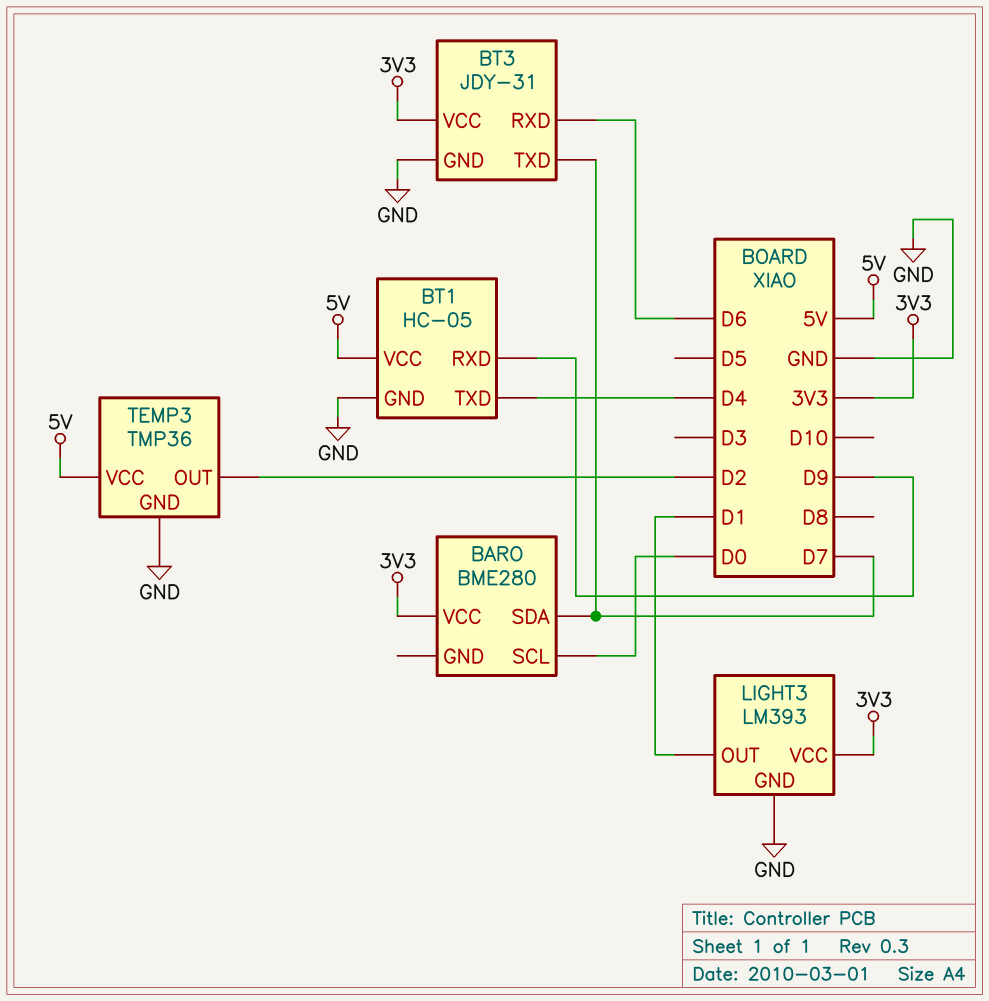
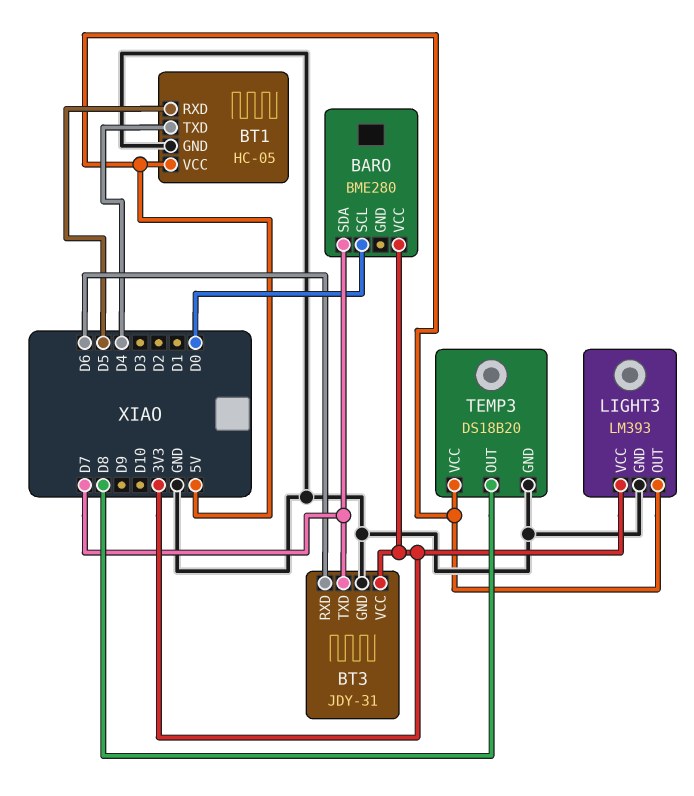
BT1 pin RXD: D9 -> D5
LIGHT3 pin OUT: D1 -> 5V
TEMP3: TMP36 -> DS18B20
TEMP3 pin OUT: D2 -> D8

